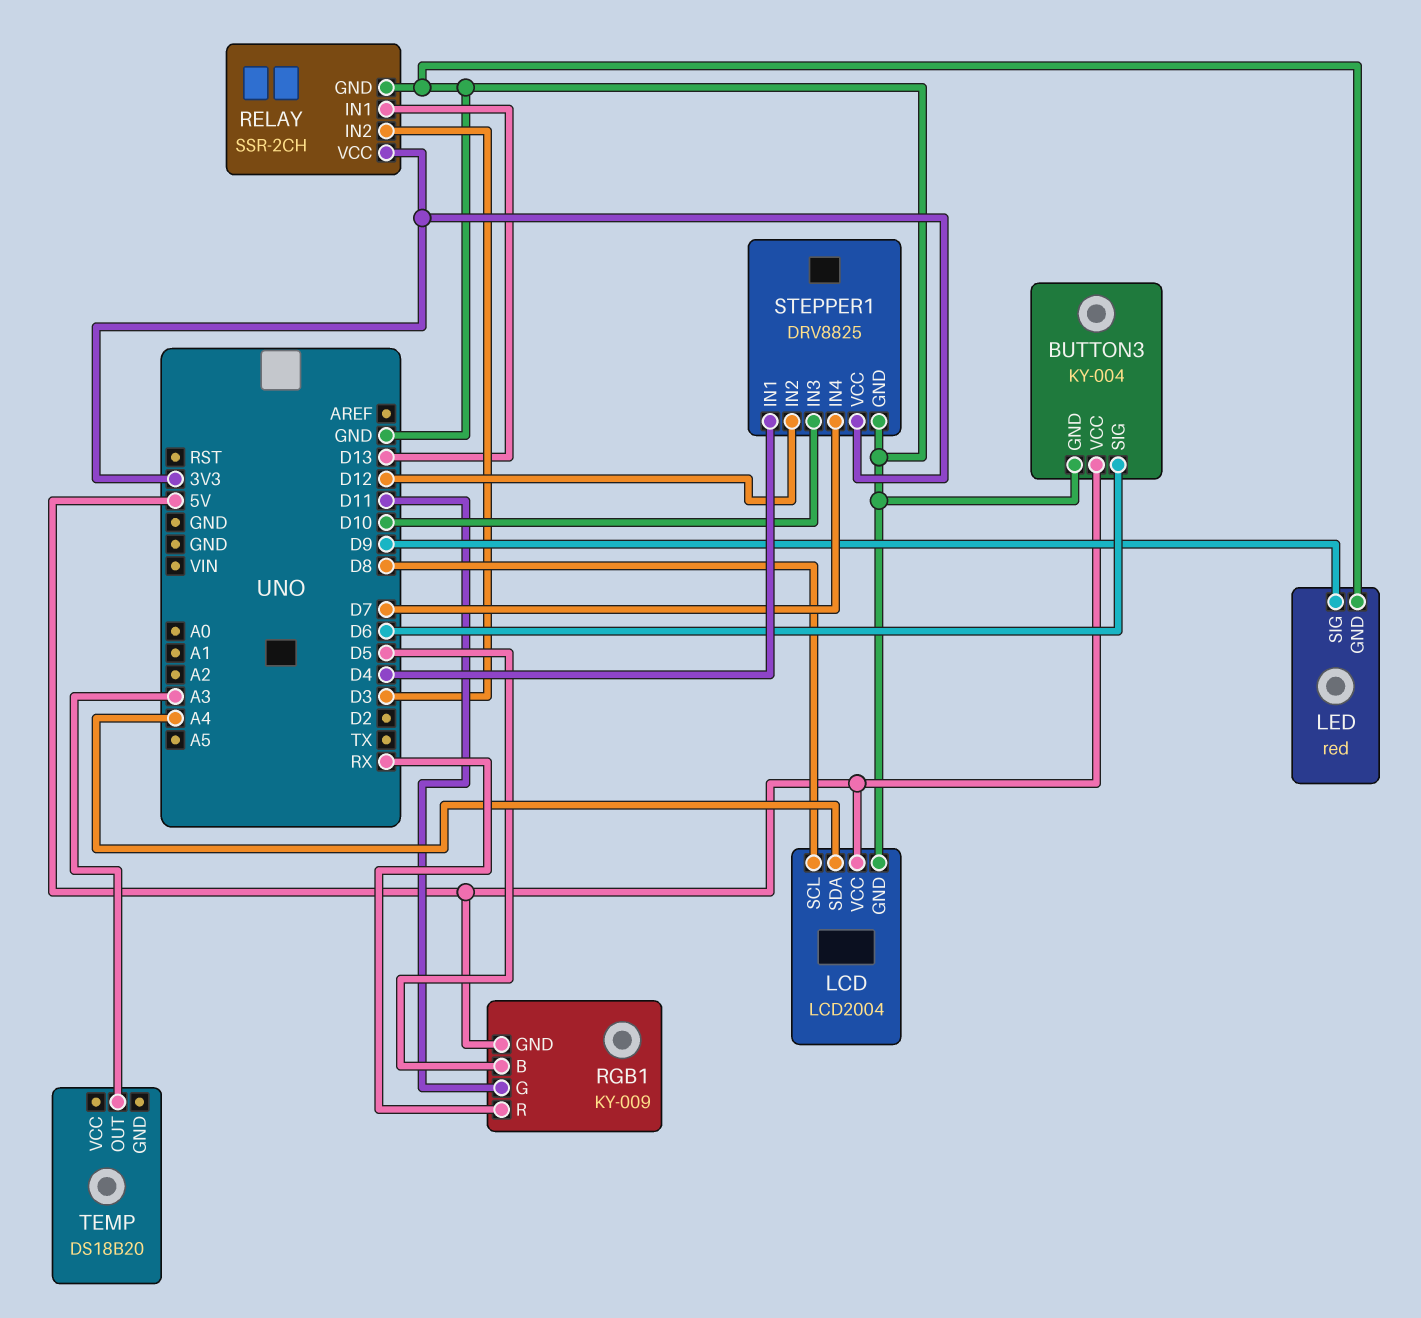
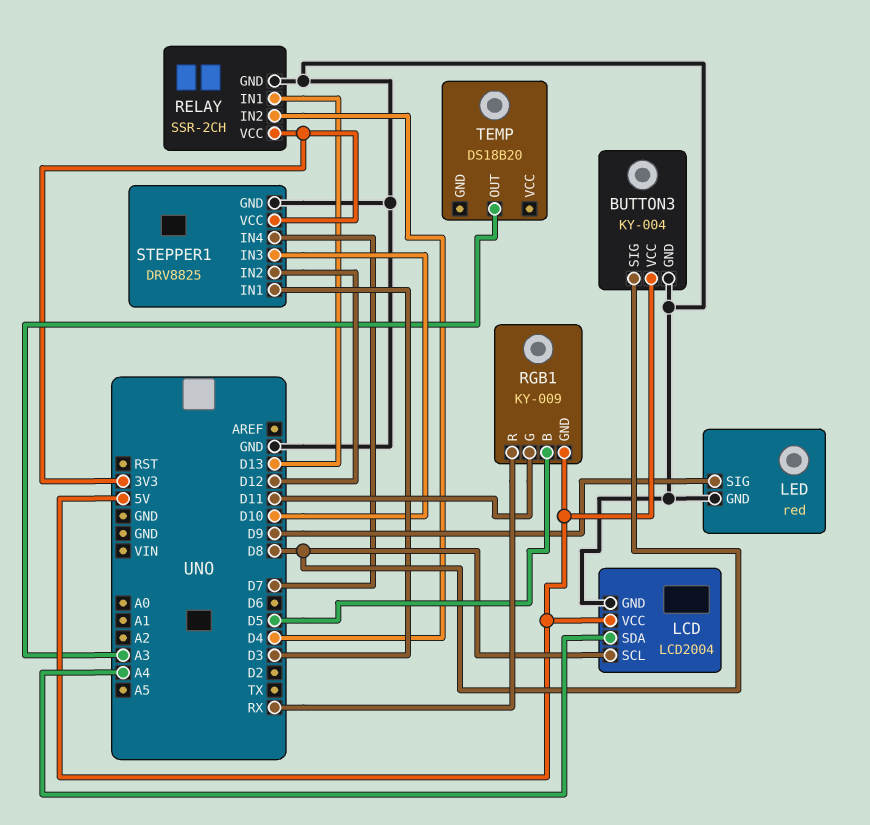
BUTTON3 pin SIG: D6 -> D8
RELAY pin IN2: D3 -> D4
STEPPER1 pin IN1: D4 -> D3

